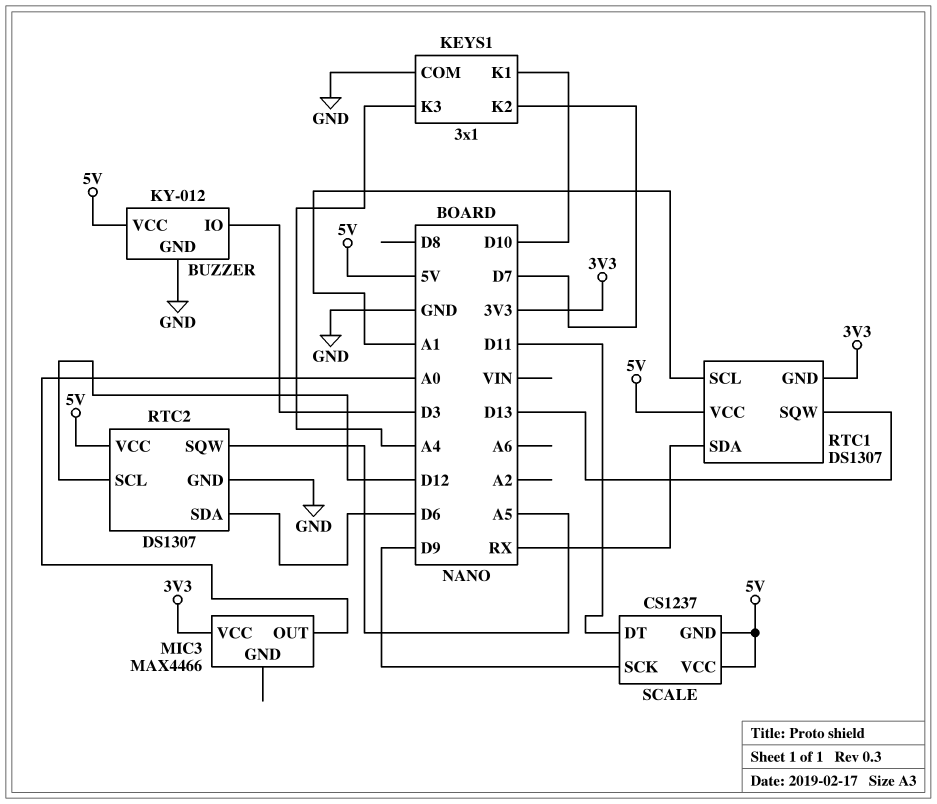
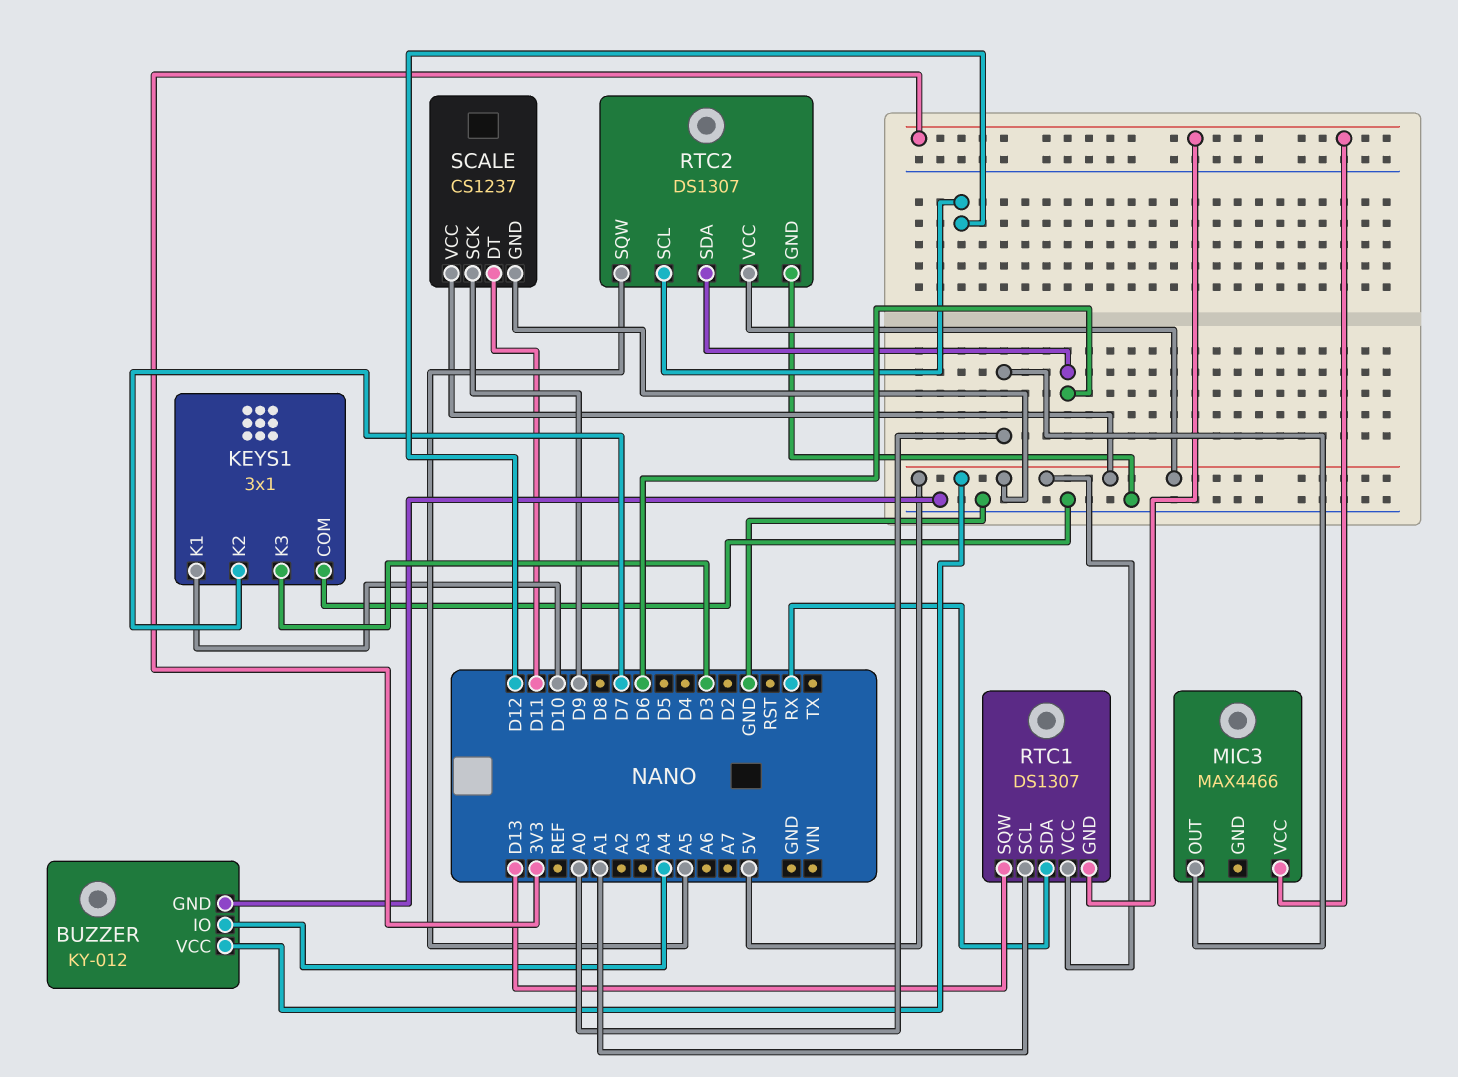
BUZZER pin IO: D3 -> A4
KEYS1 pin K3: A4 -> D3

